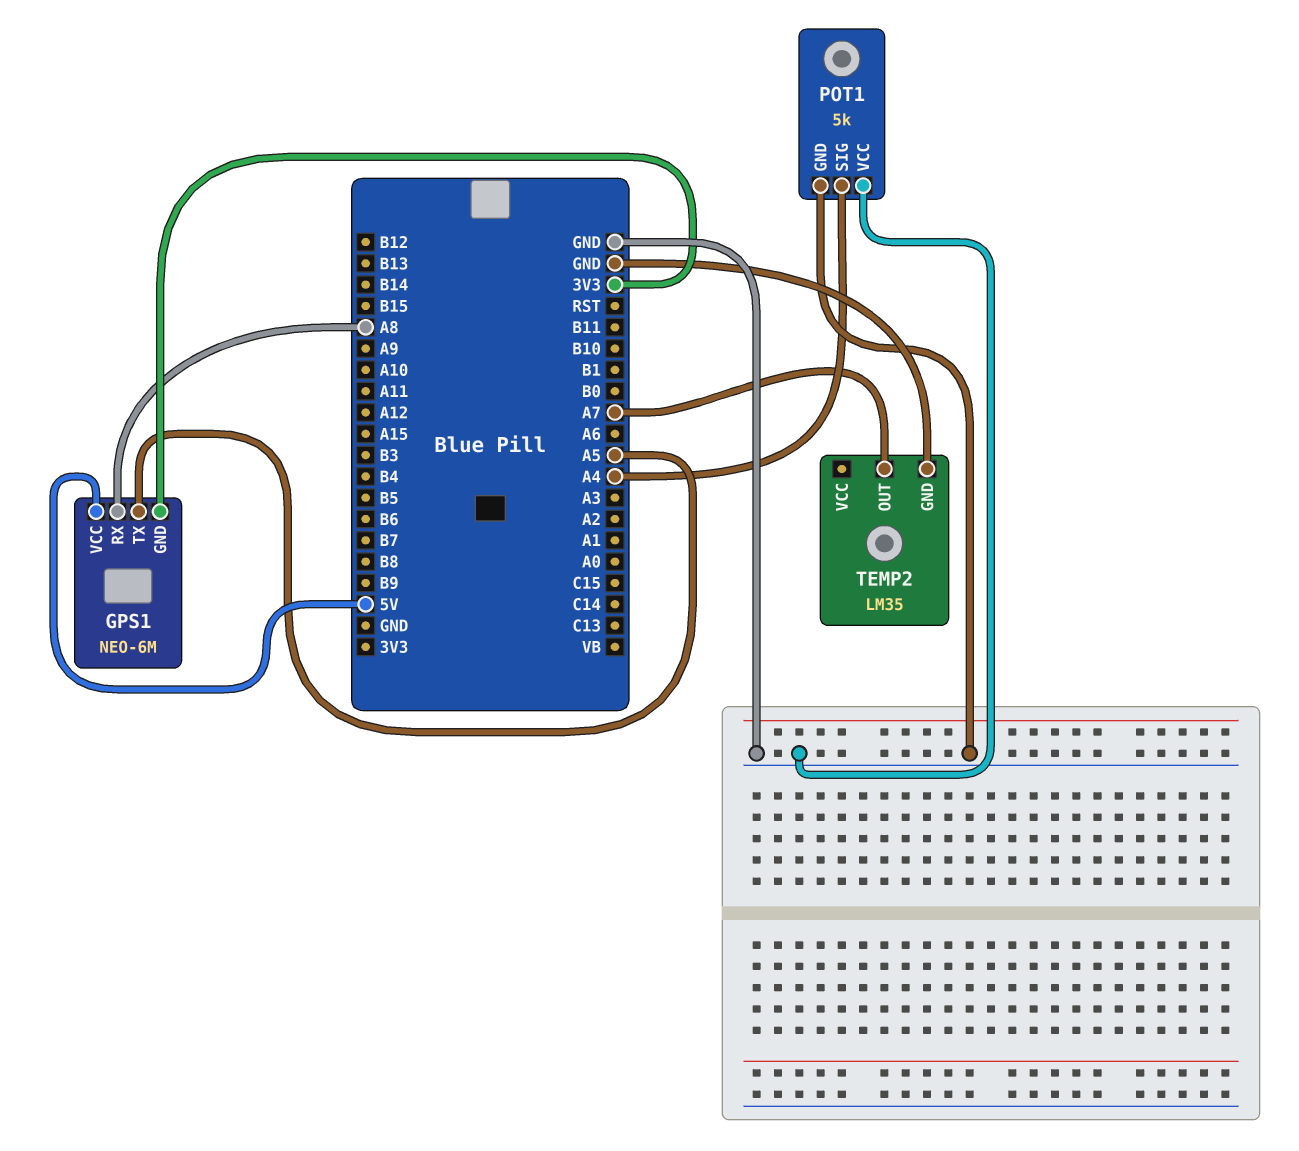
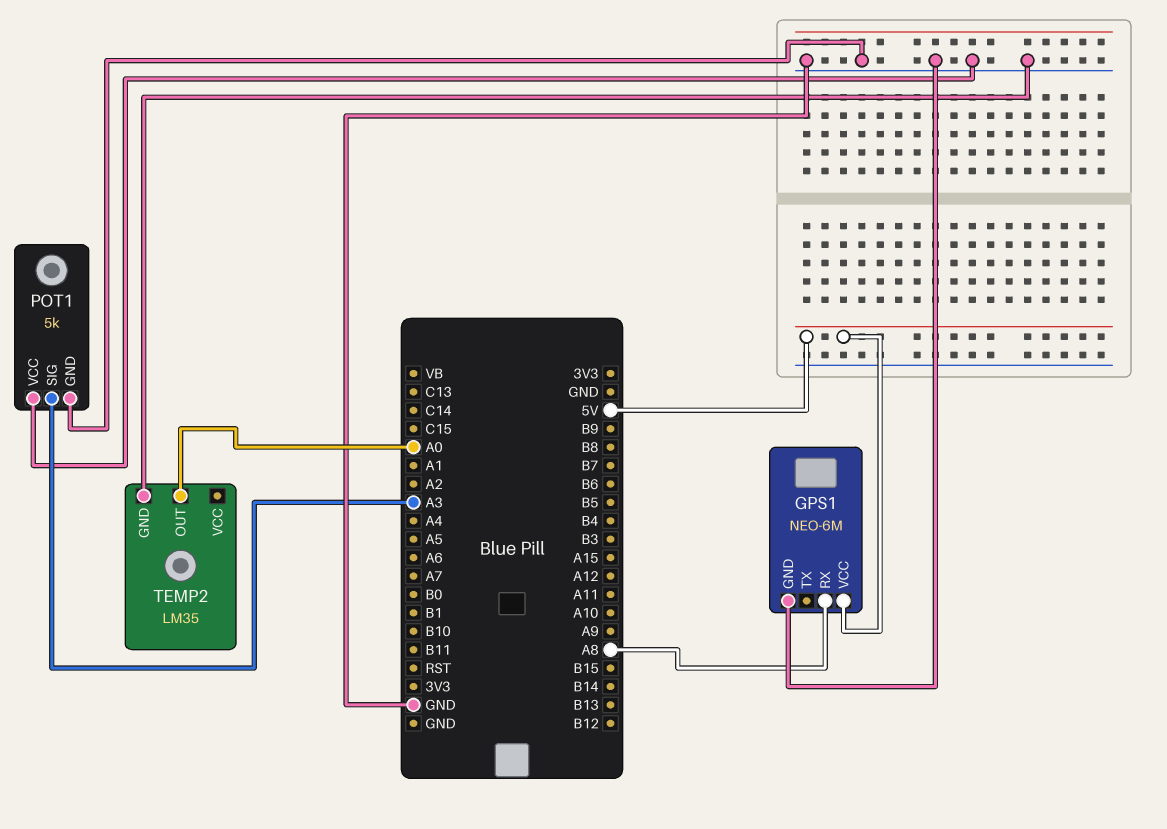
GPS1 pin GND: 3V3 -> GND
GPS1 pin TX: A5 -> none
POT1 pin SIG: A4 -> A3
TEMP2 pin OUT: A7 -> A0

